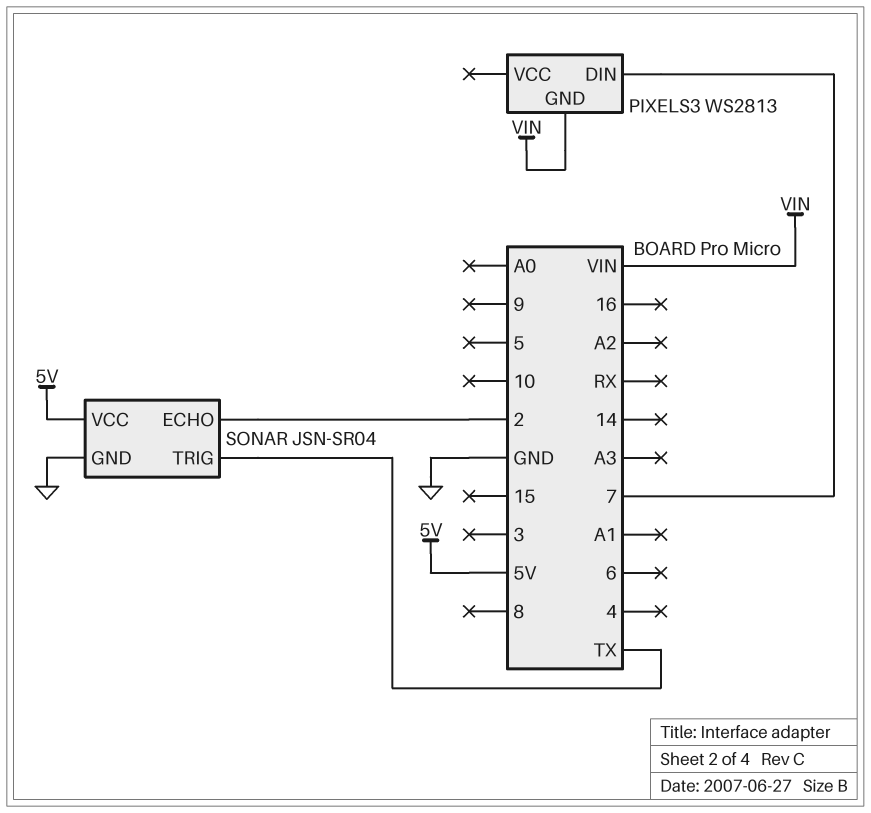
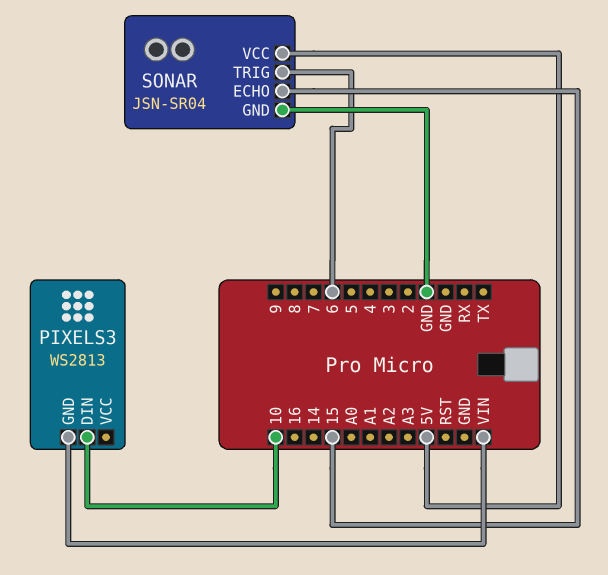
PIXELS3 pin DIN: 7 -> 10
SONAR pin ECHO: 2 -> 15
SONAR pin TRIG: TX -> 6

